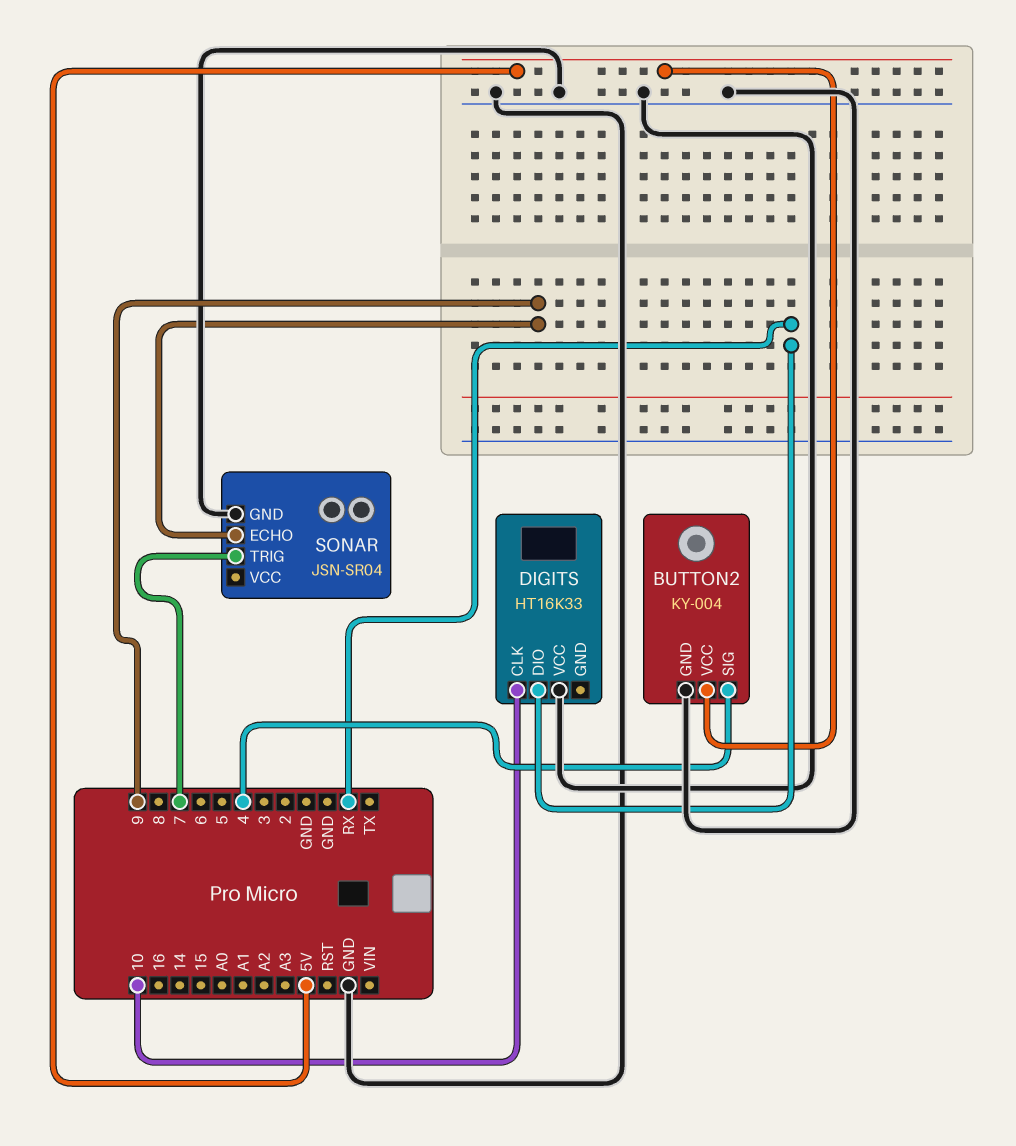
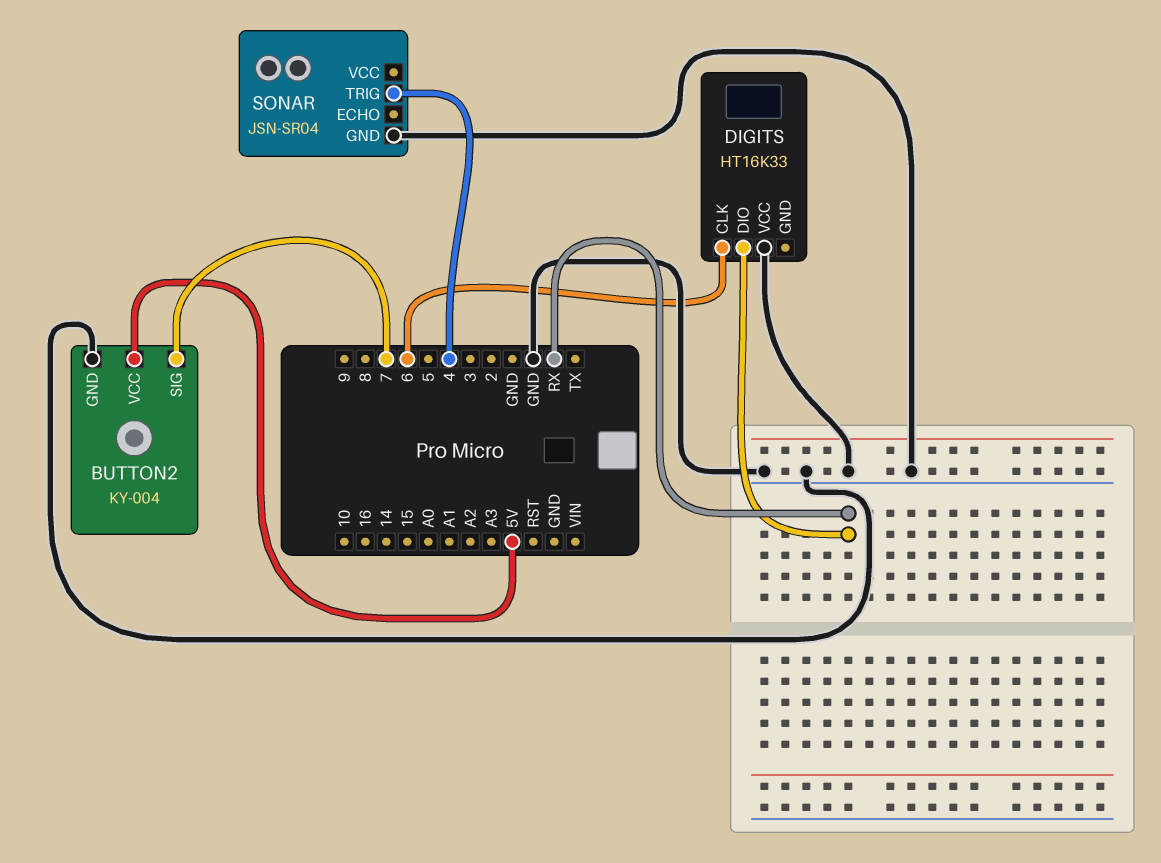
BUTTON2 pin SIG: 4 -> 7
DIGITS pin CLK: 10 -> 6
SONAR pin ECHO: 9 -> none
SONAR pin TRIG: 7 -> 4

